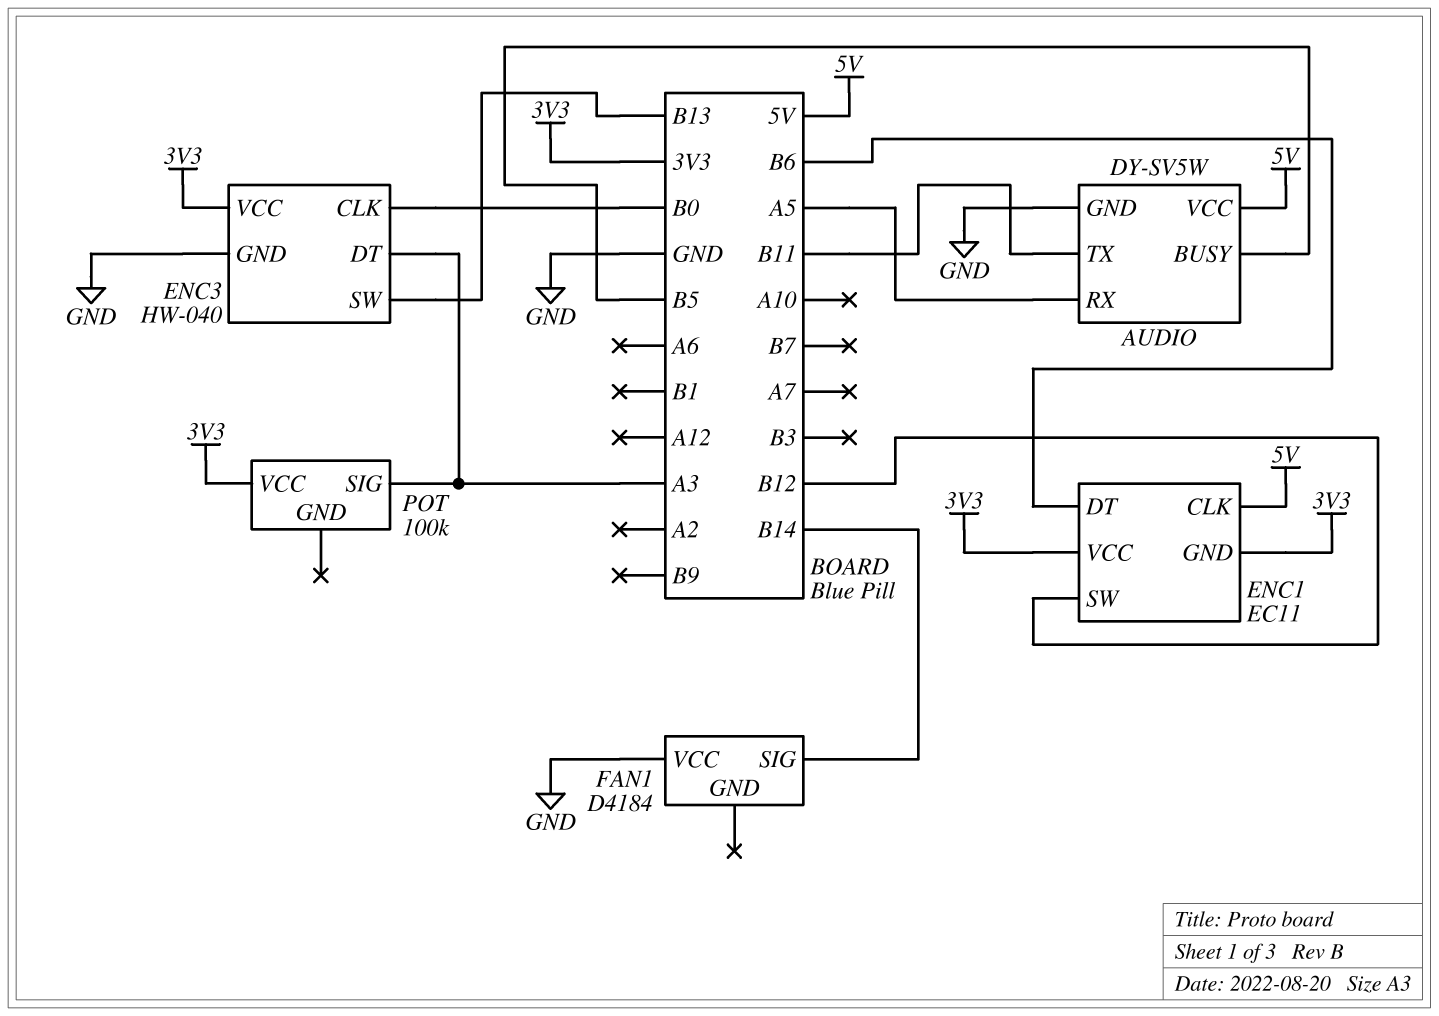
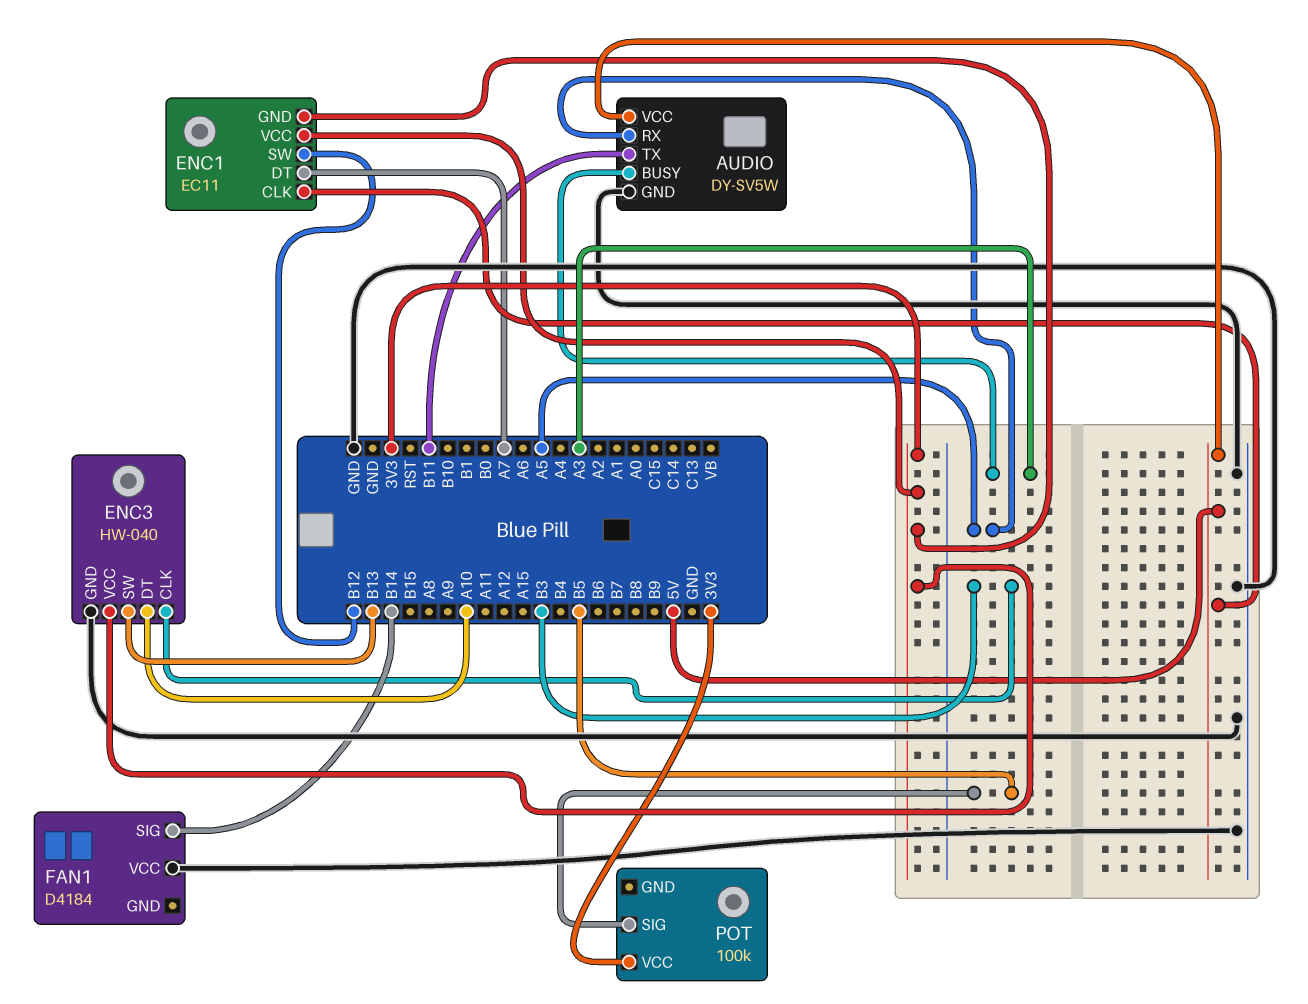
AUDIO pin BUSY: B5 -> A3
ENC1 pin DT: B6 -> A7
ENC3 pin CLK: B0 -> B3
ENC3 pin DT: A3 -> A10
POT pin SIG: A3 -> B5

